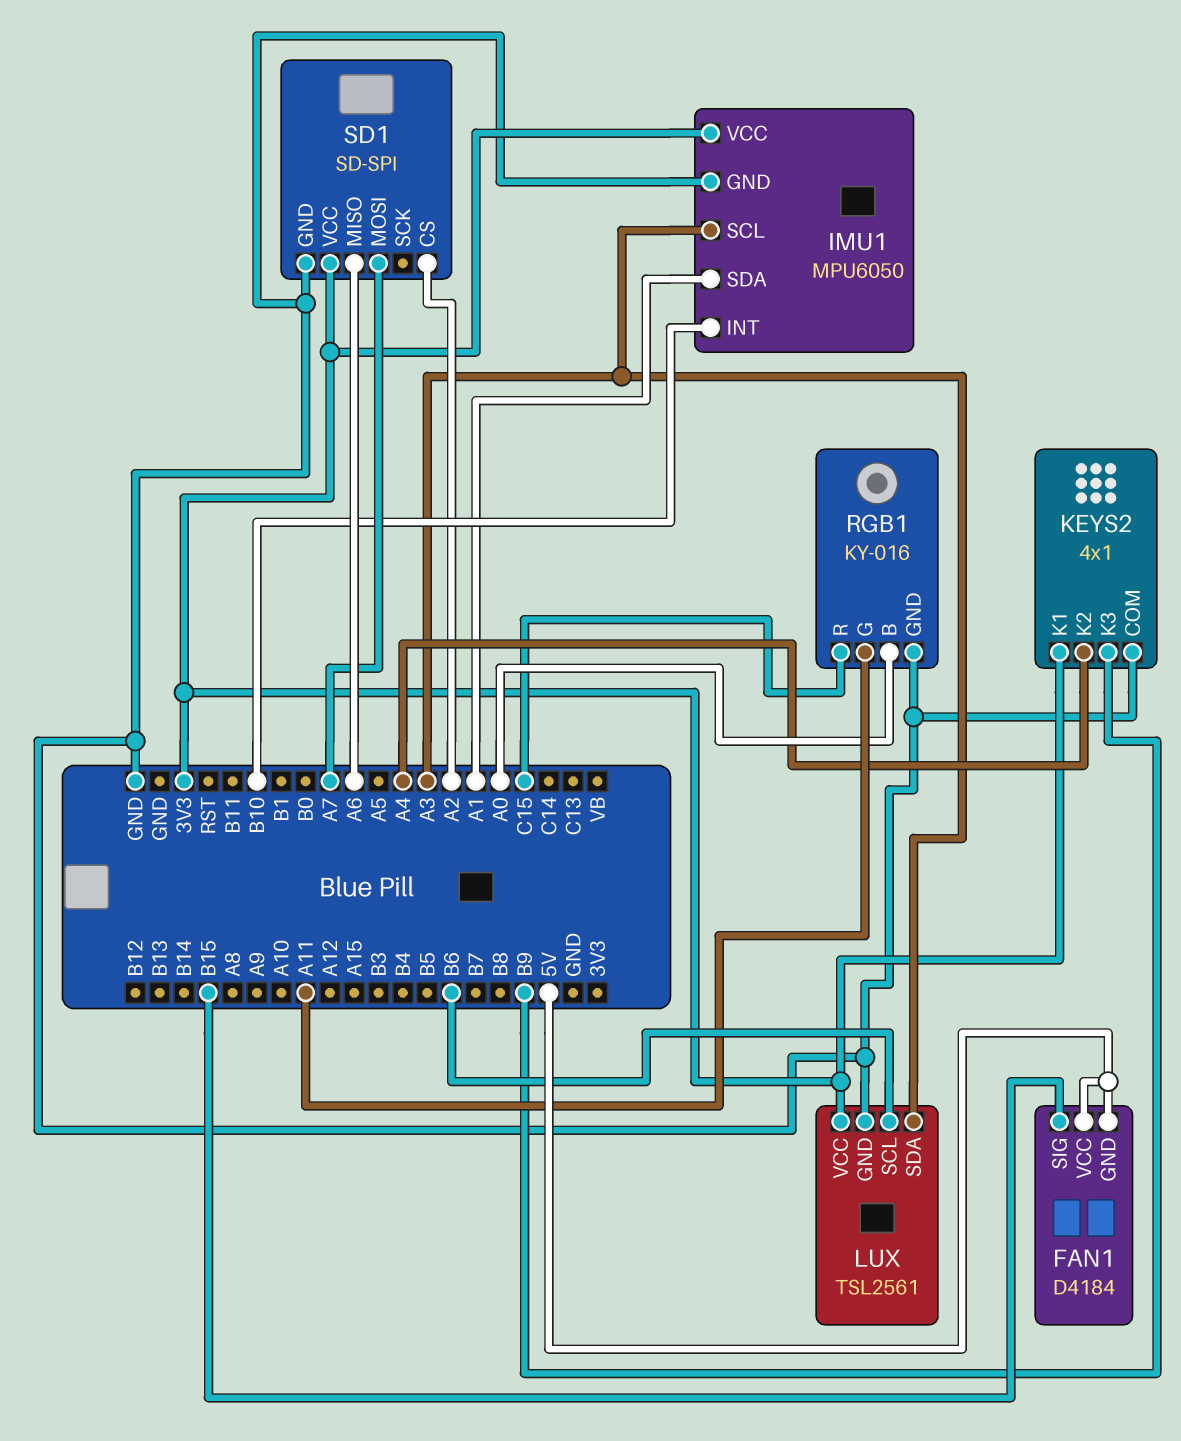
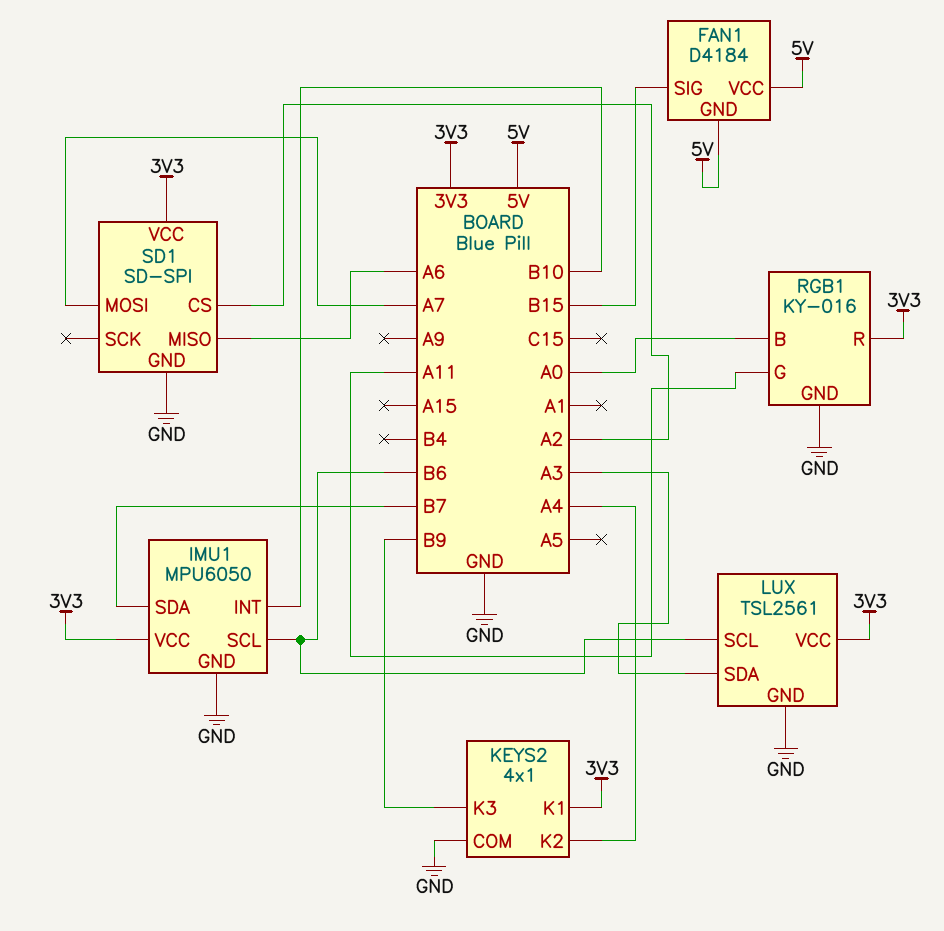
IMU1 pin SCL: A3 -> B6
IMU1 pin SDA: A1 -> B7
RGB1 pin R: C15 -> 3V3

